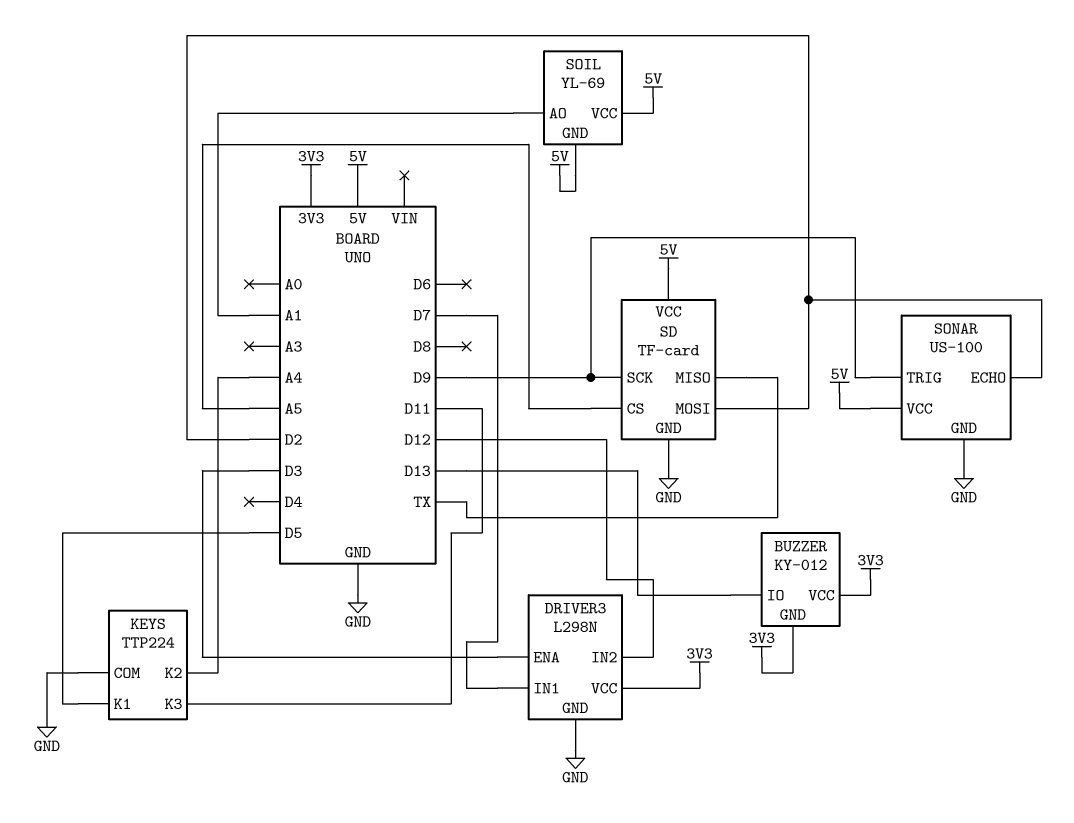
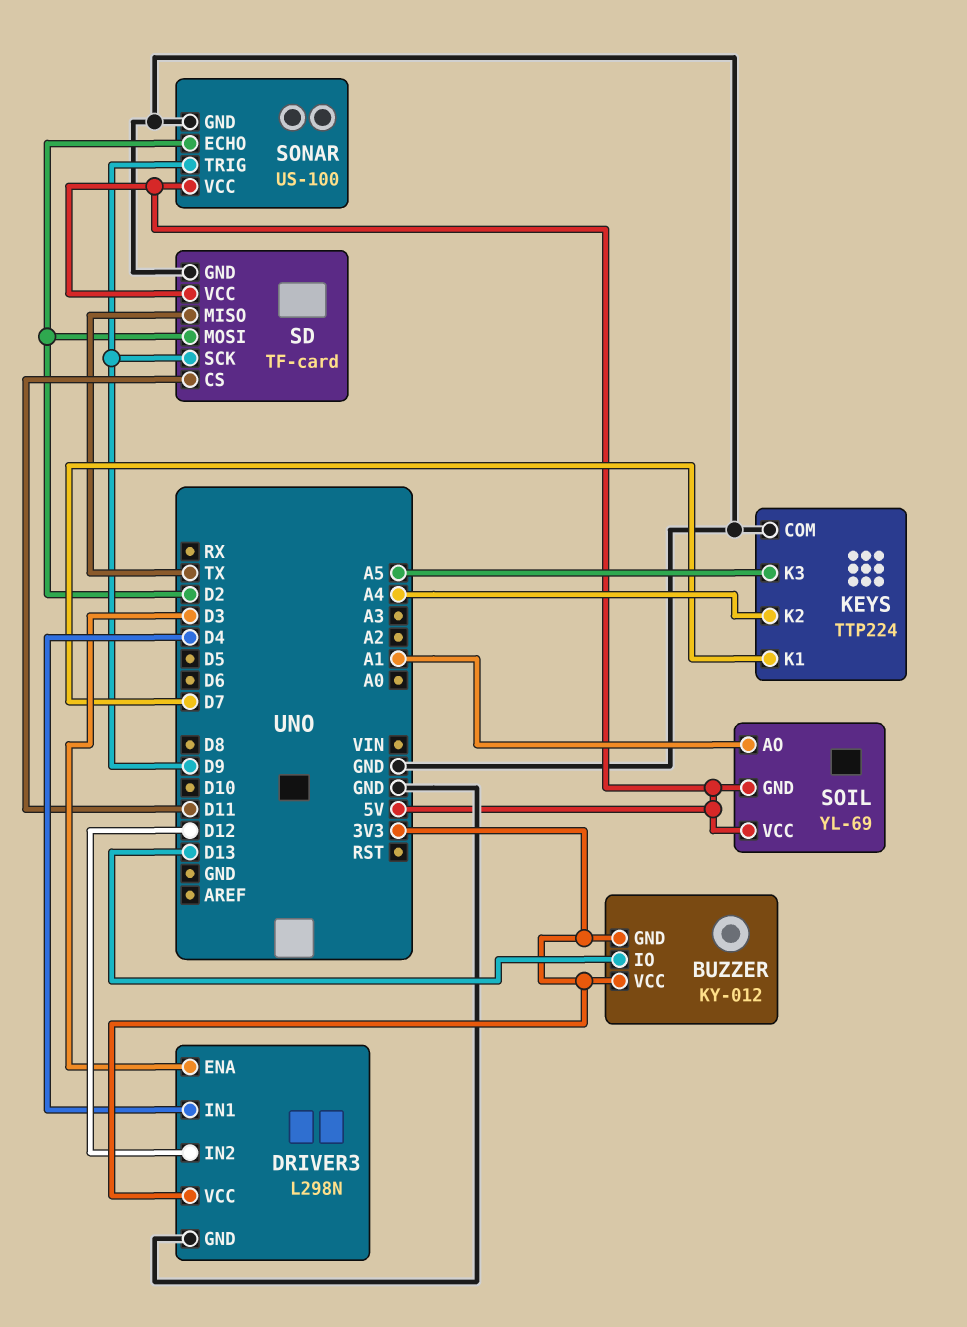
DRIVER3 pin IN1: D7 -> D4
KEYS pin K1: D5 -> D7
KEYS pin K3: D11 -> A5
SD pin CS: A5 -> D11

